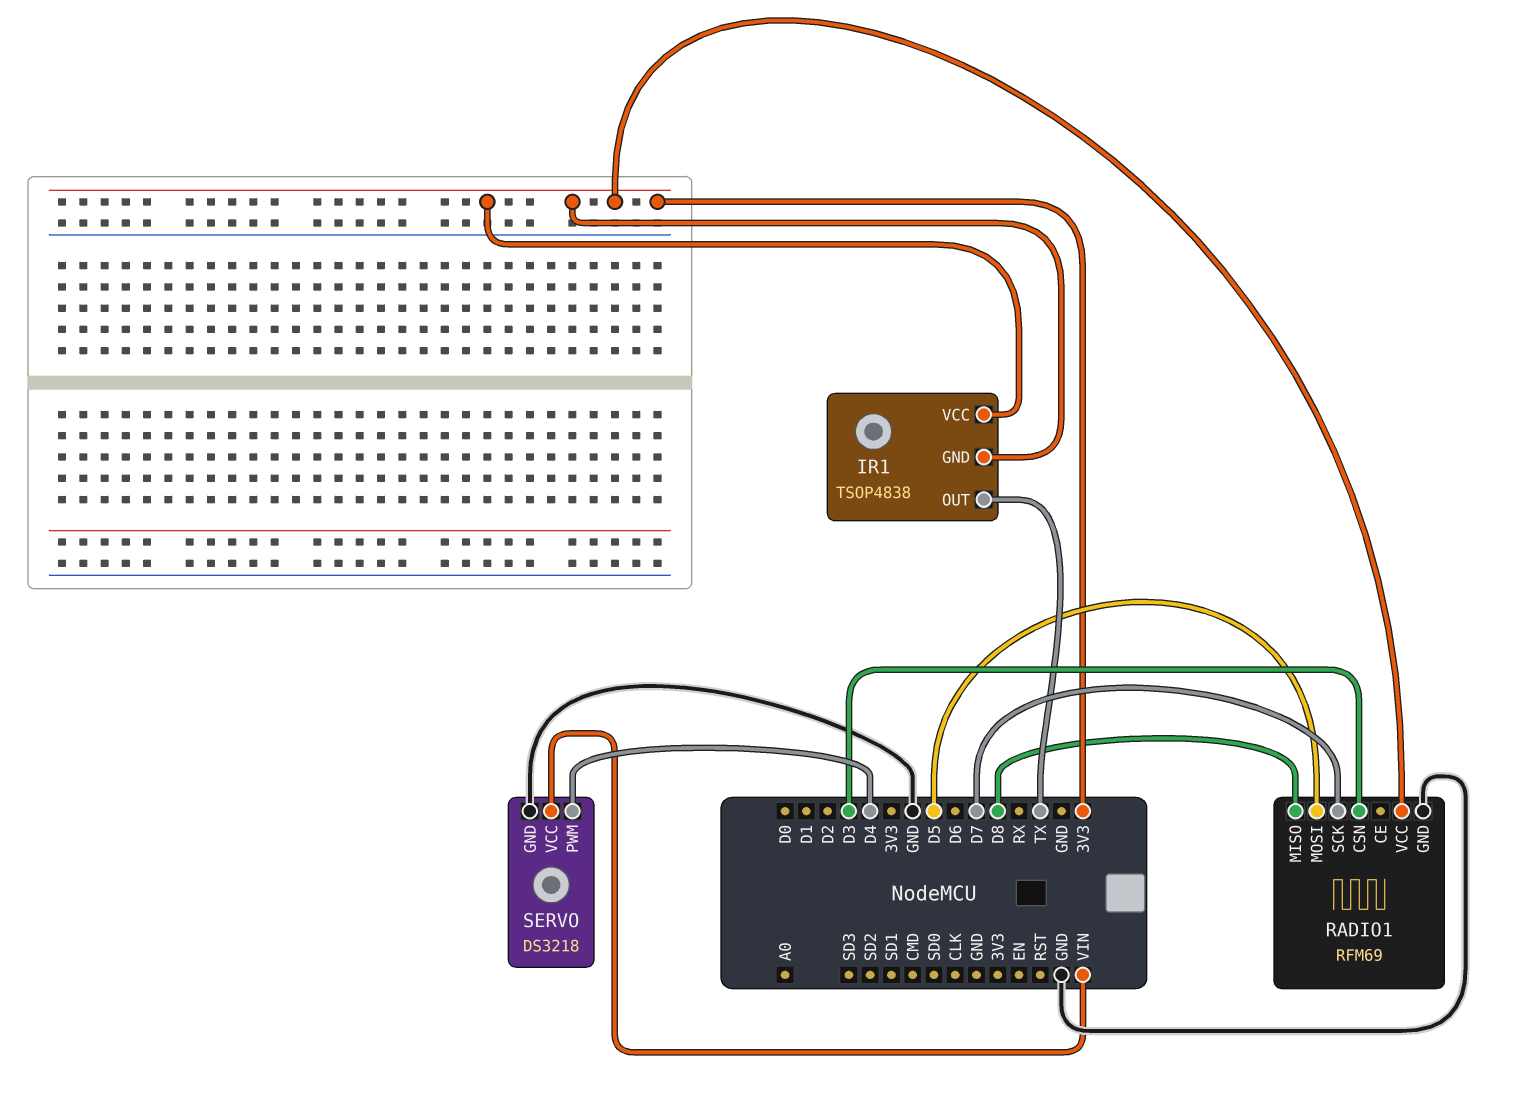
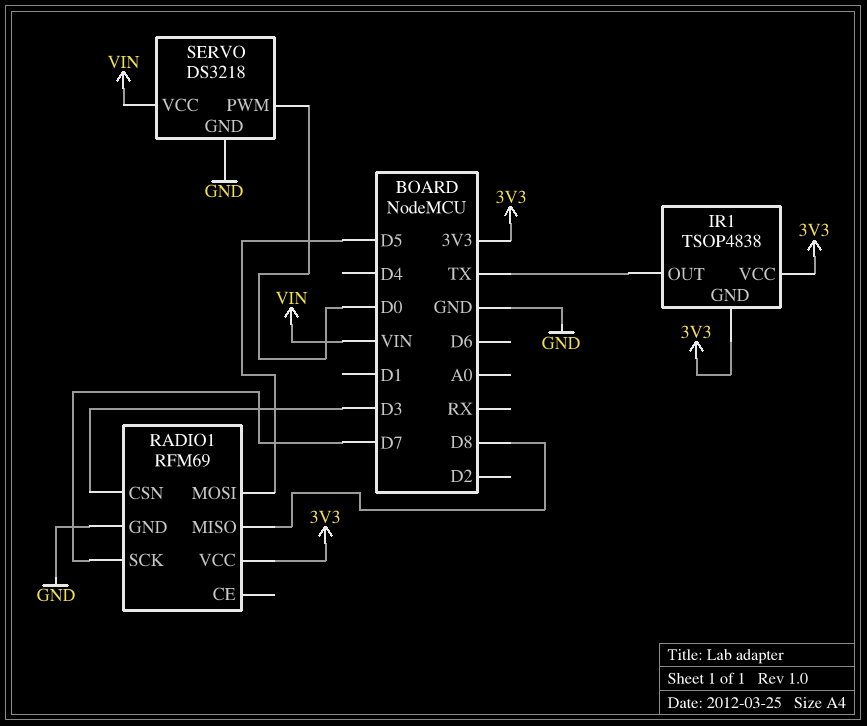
SERVO pin PWM: D4 -> D0

